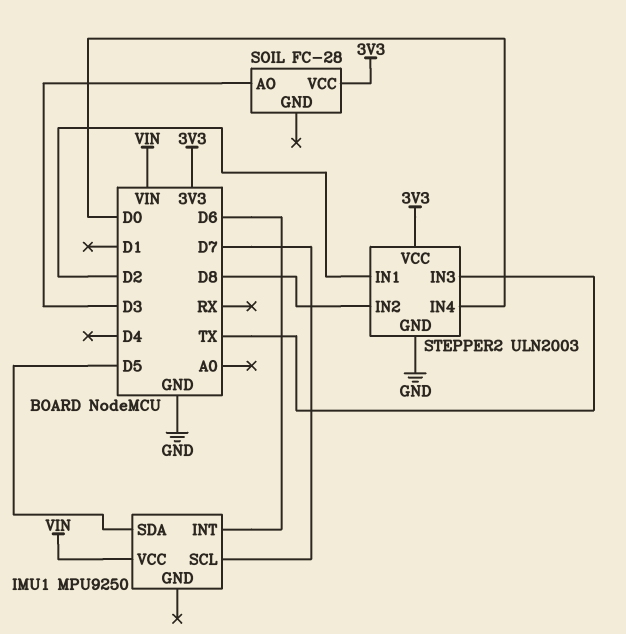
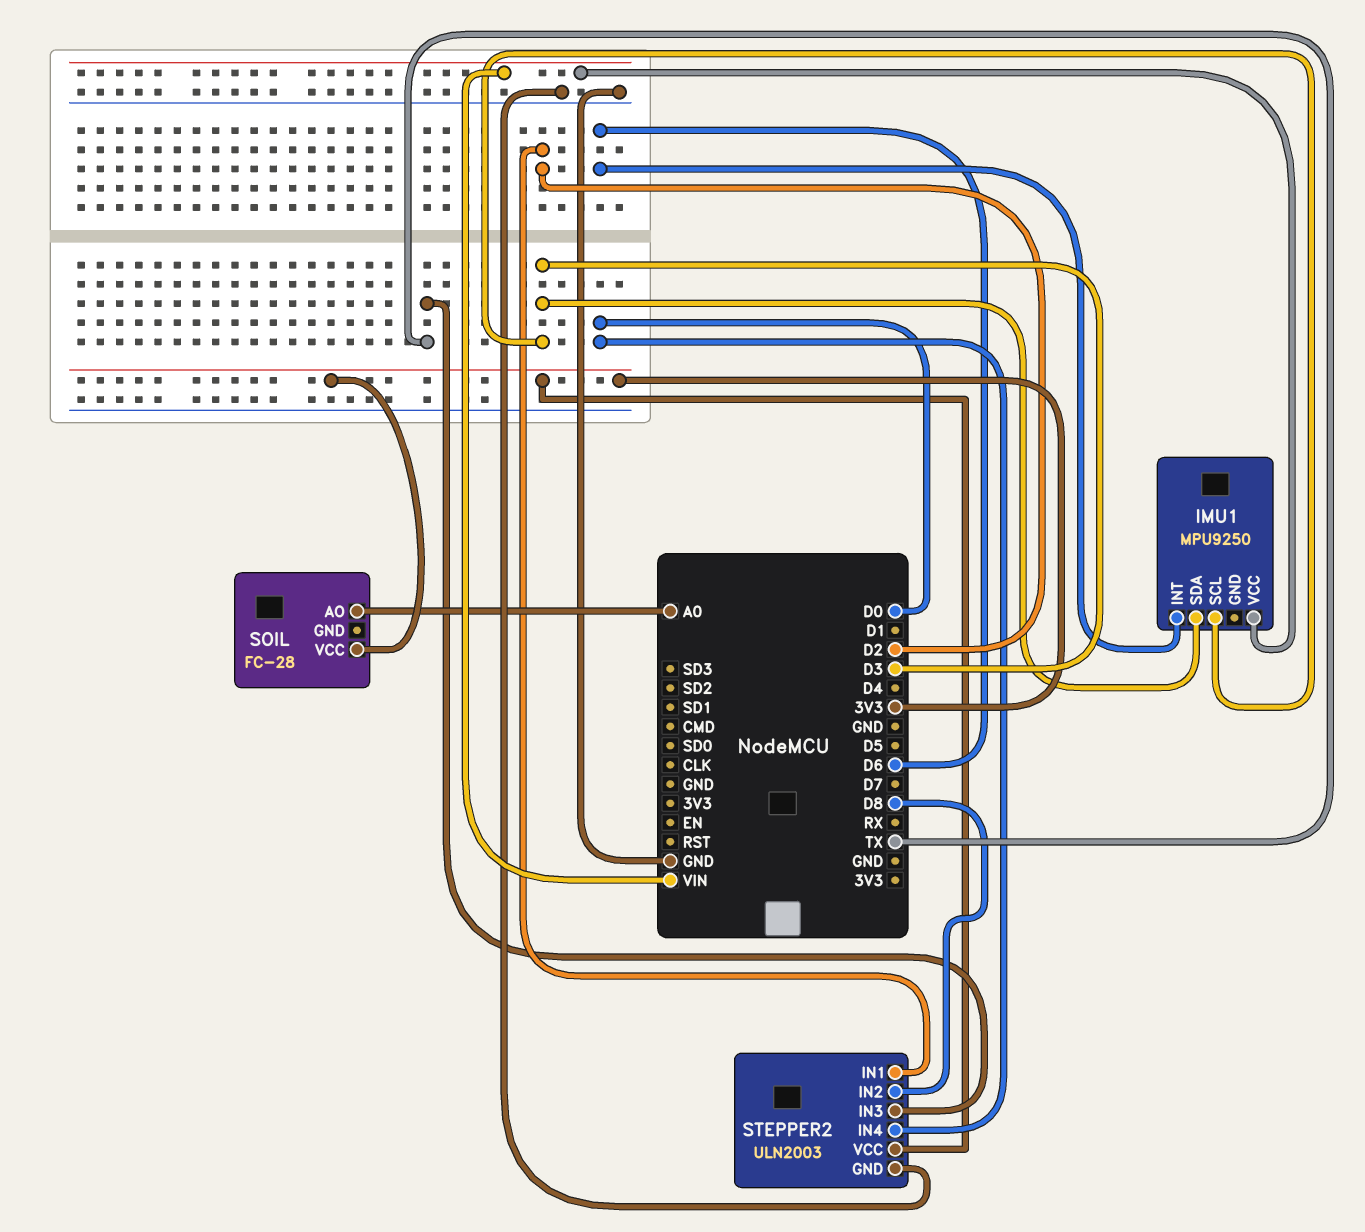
IMU1 pin SCL: D7 -> D3
IMU1 pin SDA: D5 -> D3
SOIL pin AO: D3 -> A0

